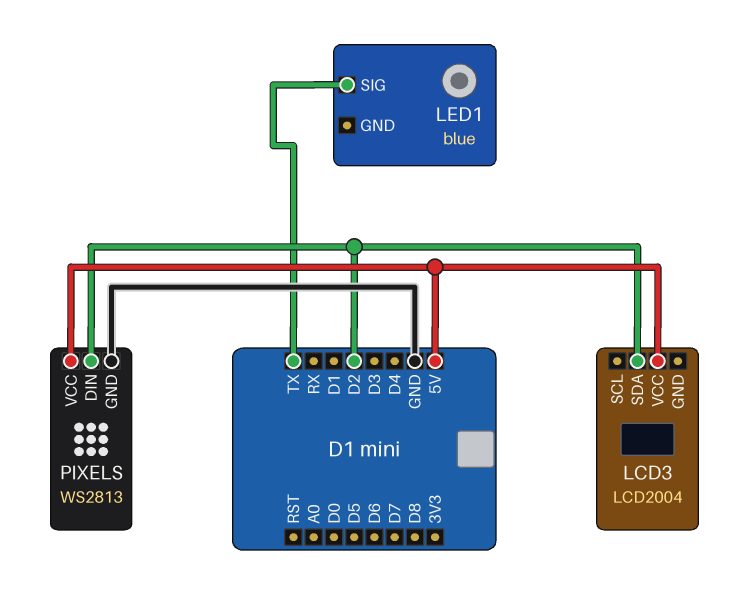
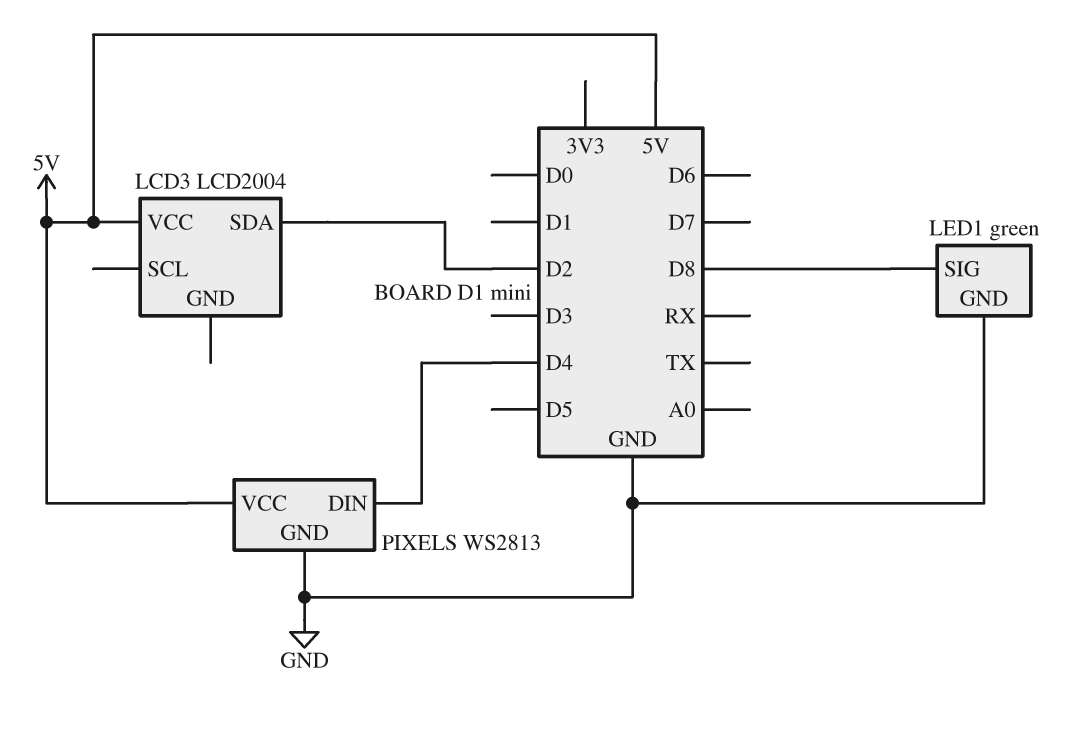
LED1: blue -> green
LED1 pin GND: none -> GND
LED1 pin SIG: TX -> D8
PIXELS pin DIN: D2 -> D4

